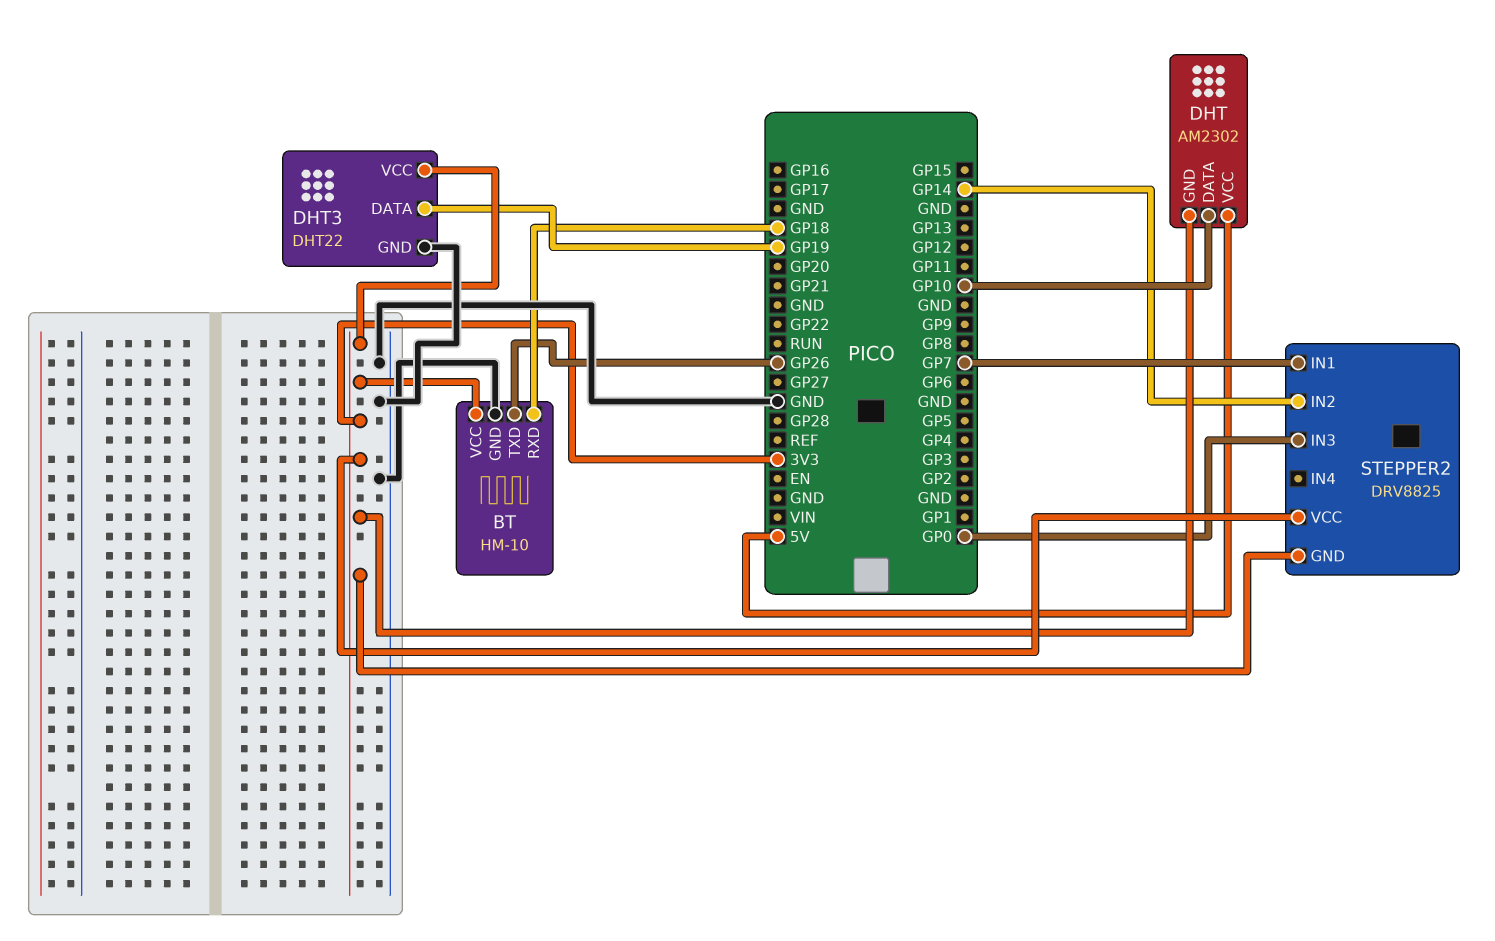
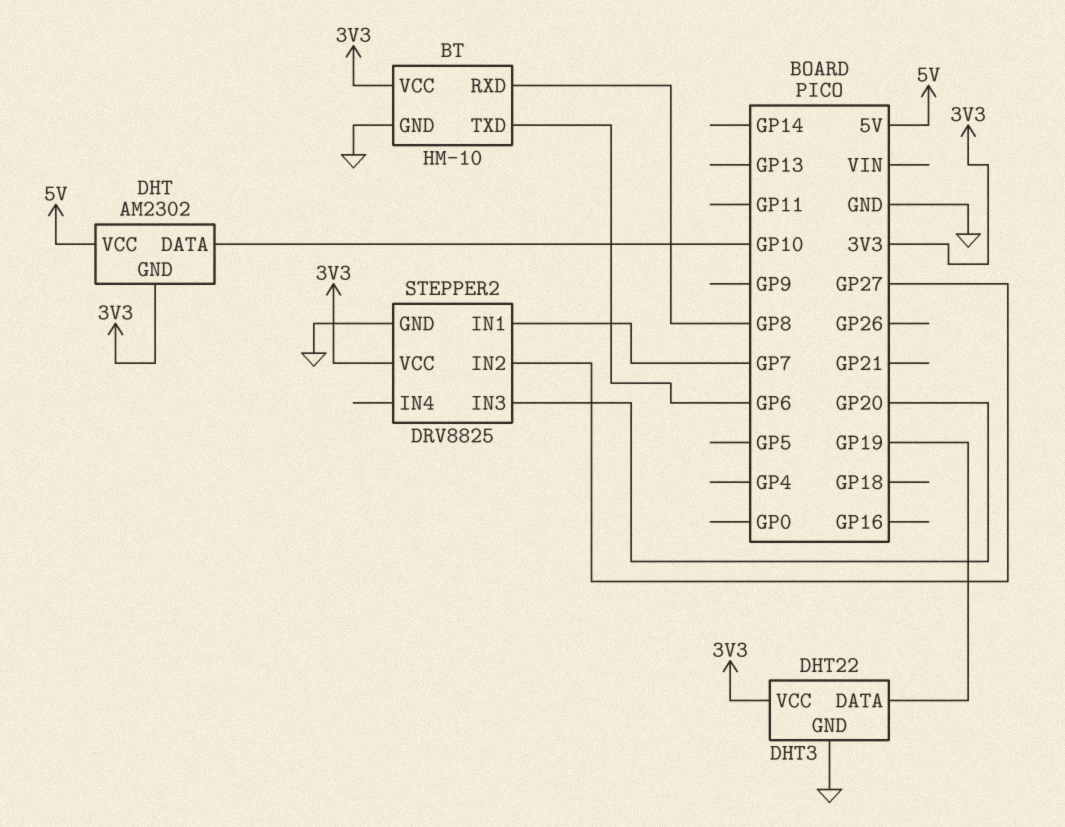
BT pin RXD: GP18 -> GP8
BT pin TXD: GP26 -> GP6
STEPPER2 pin GND: 3V3 -> GND
STEPPER2 pin IN2: GP14 -> GP27
STEPPER2 pin IN3: GP0 -> GP20

